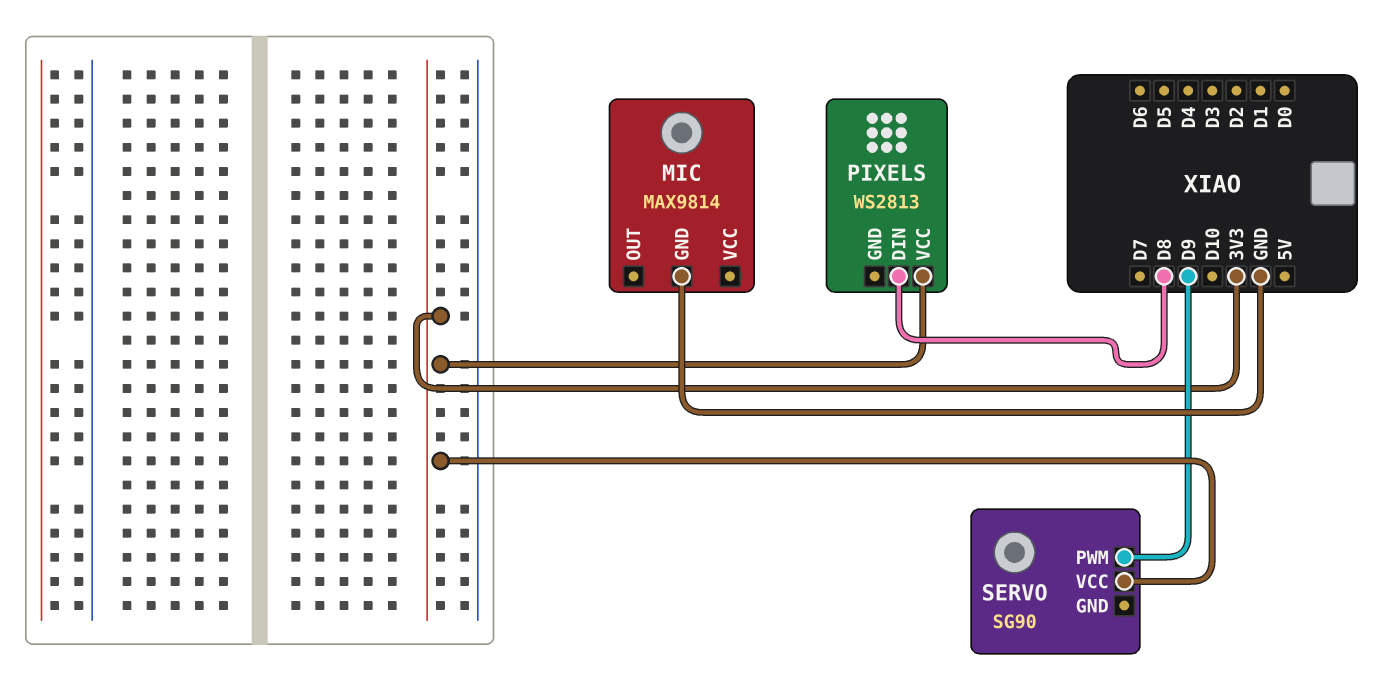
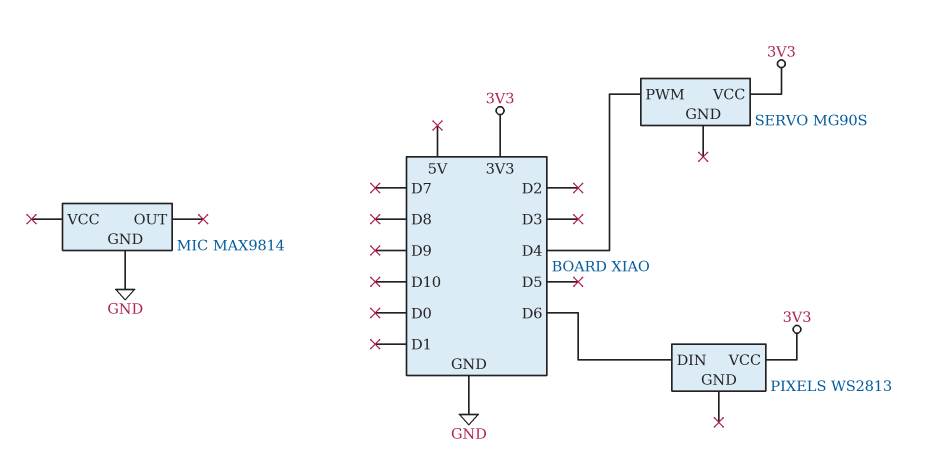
PIXELS pin DIN: D8 -> D6
SERVO: SG90 -> MG90S
SERVO pin PWM: D9 -> D4

